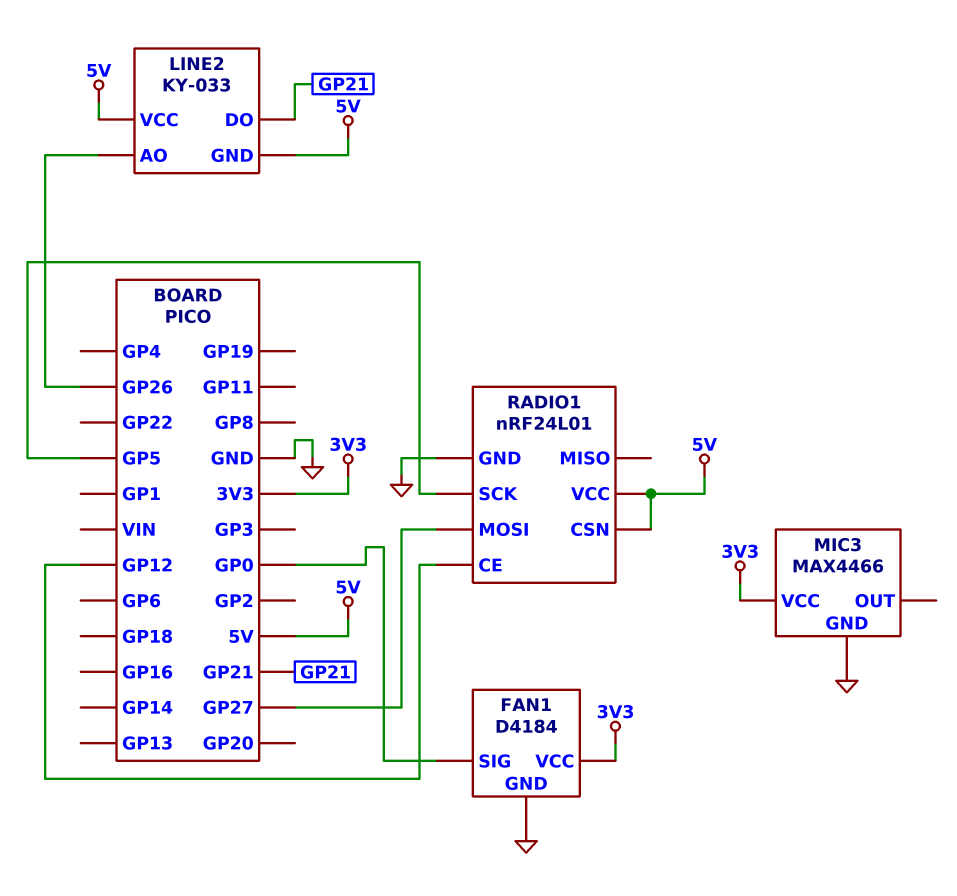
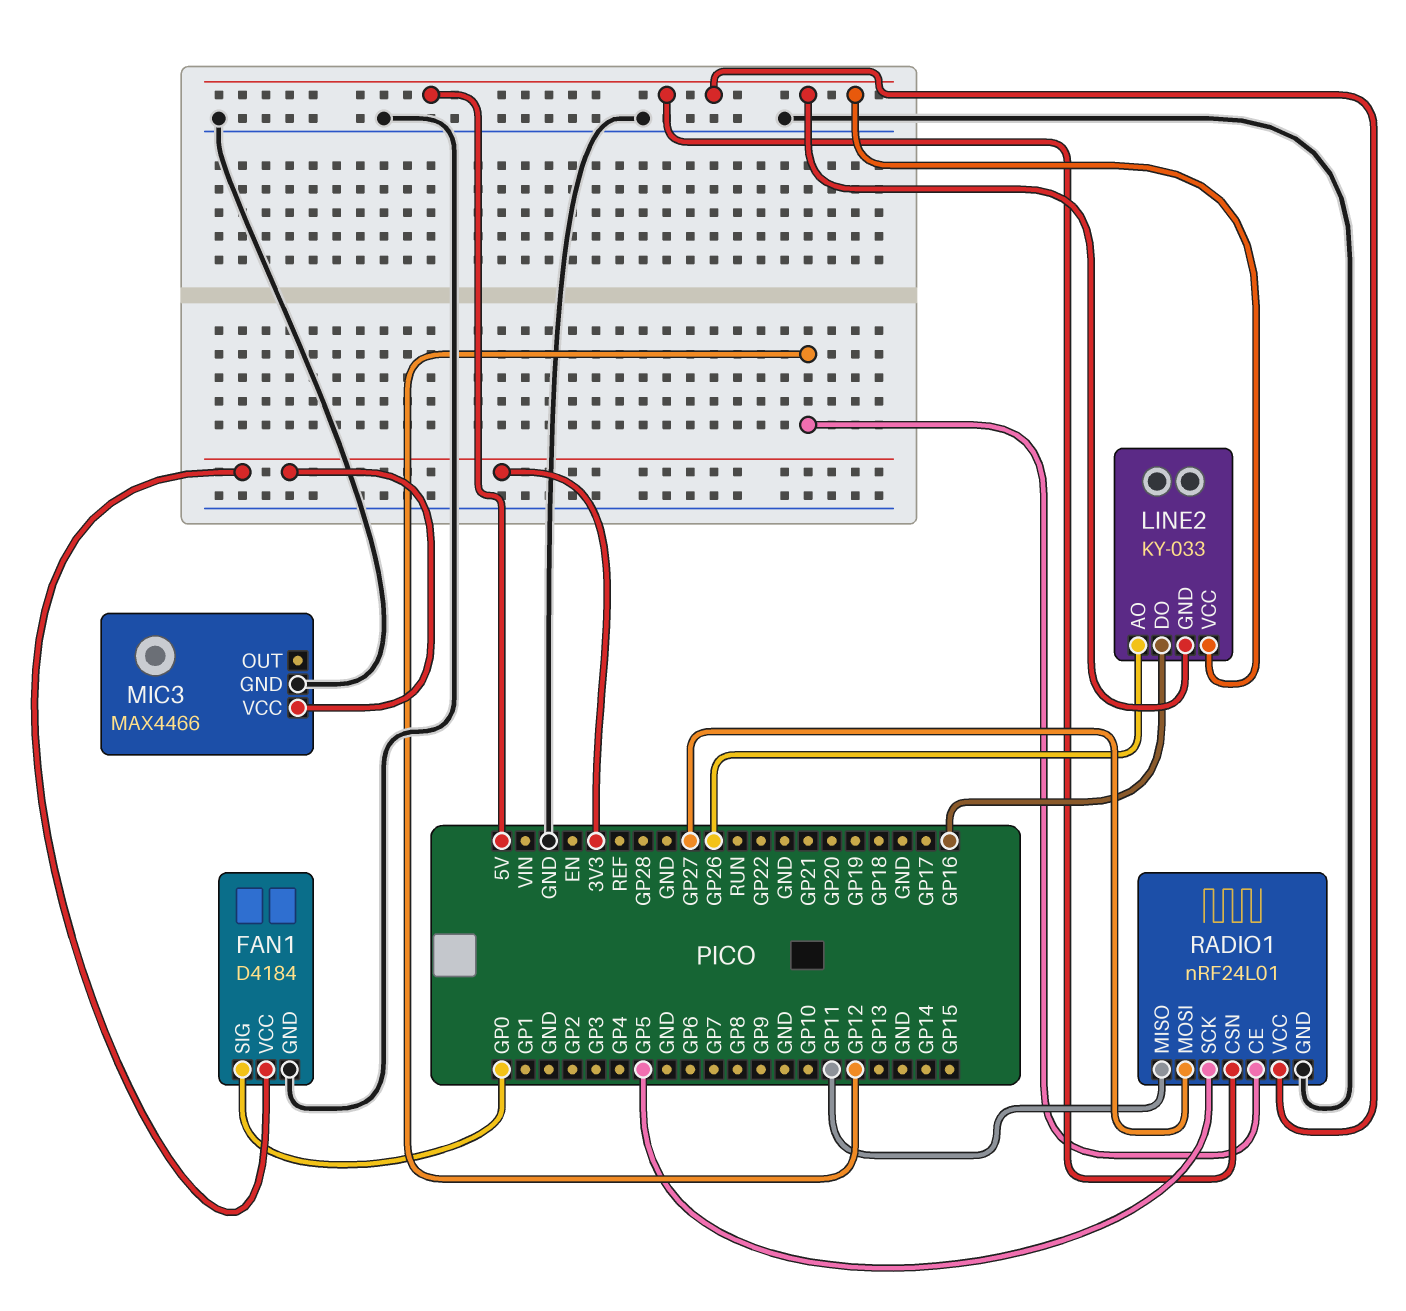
LINE2 pin DO: GP21 -> GP16
RADIO1 pin MISO: none -> GP11

